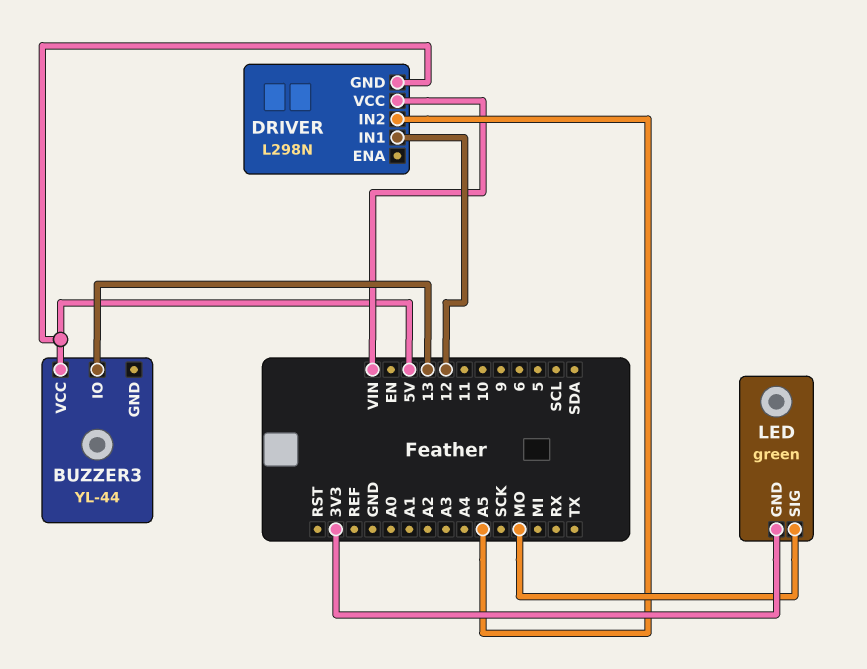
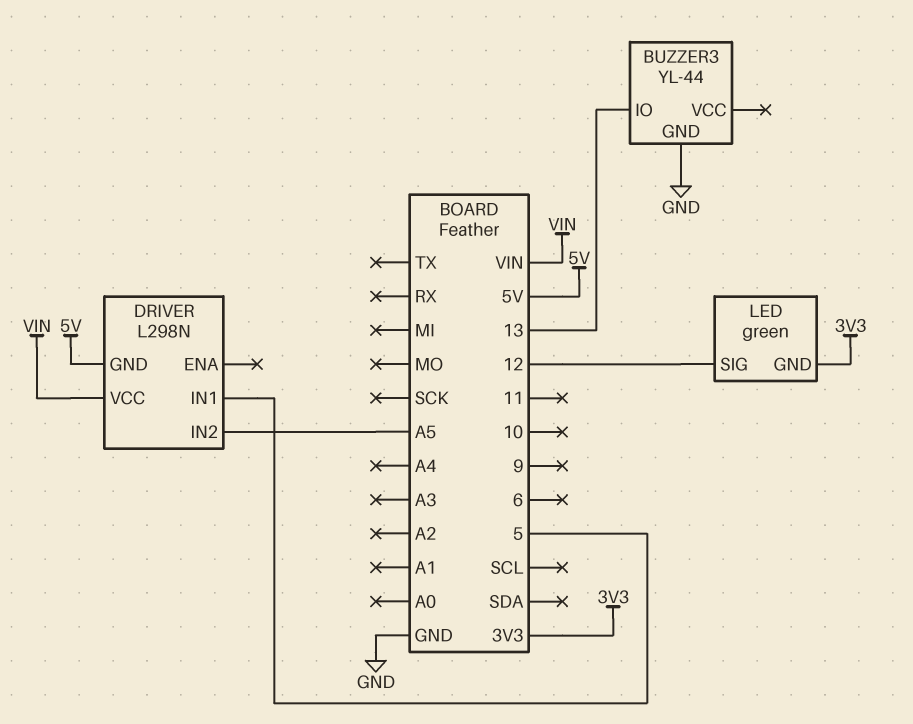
BUZZER3 pin GND: none -> GND
BUZZER3 pin VCC: 5V -> none
DRIVER pin IN1: 12 -> 5
LED pin SIG: MO -> 12

